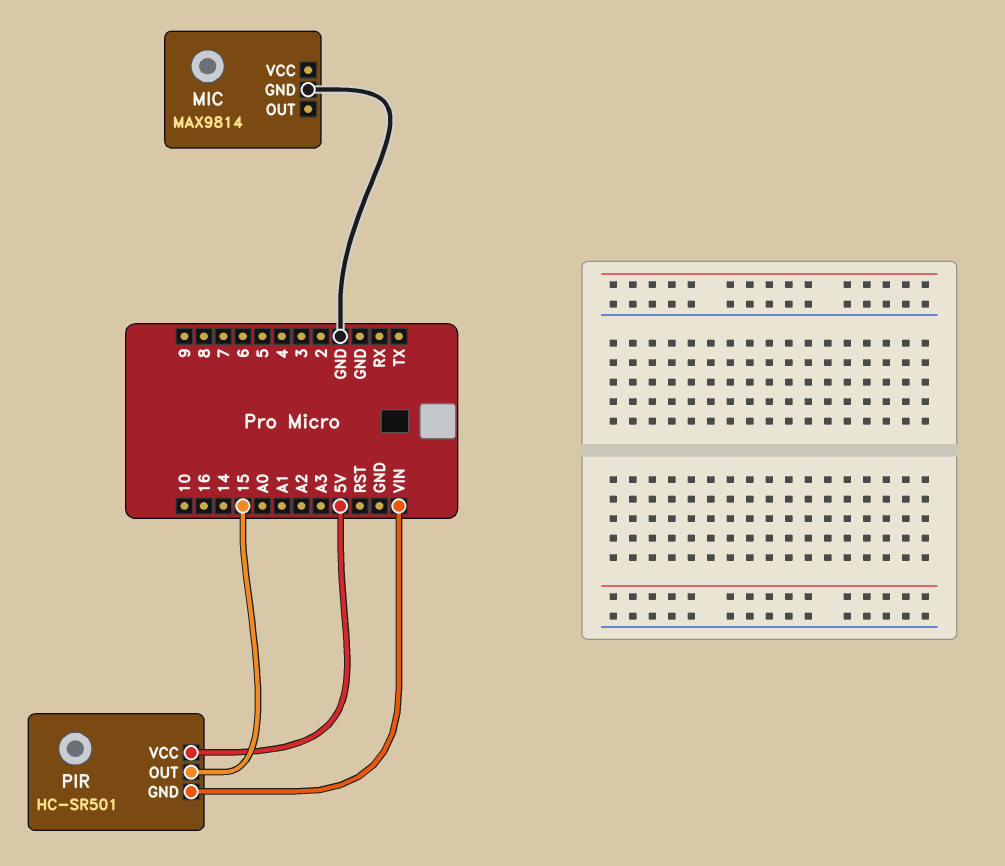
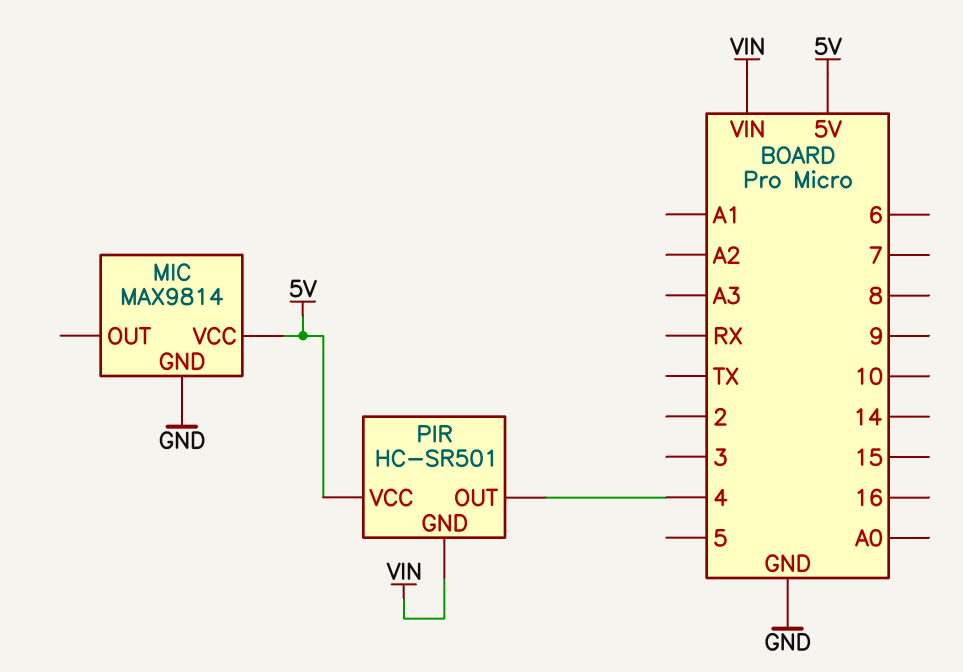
MIC pin VCC: none -> 5V
PIR pin OUT: 15 -> 4

